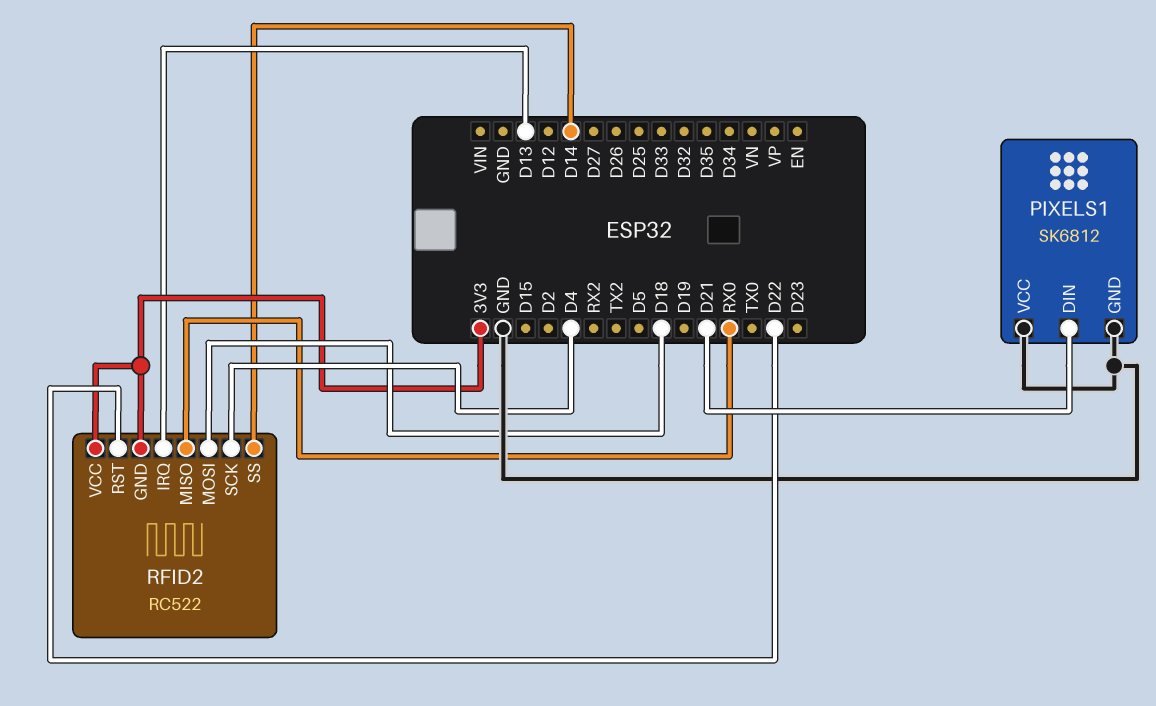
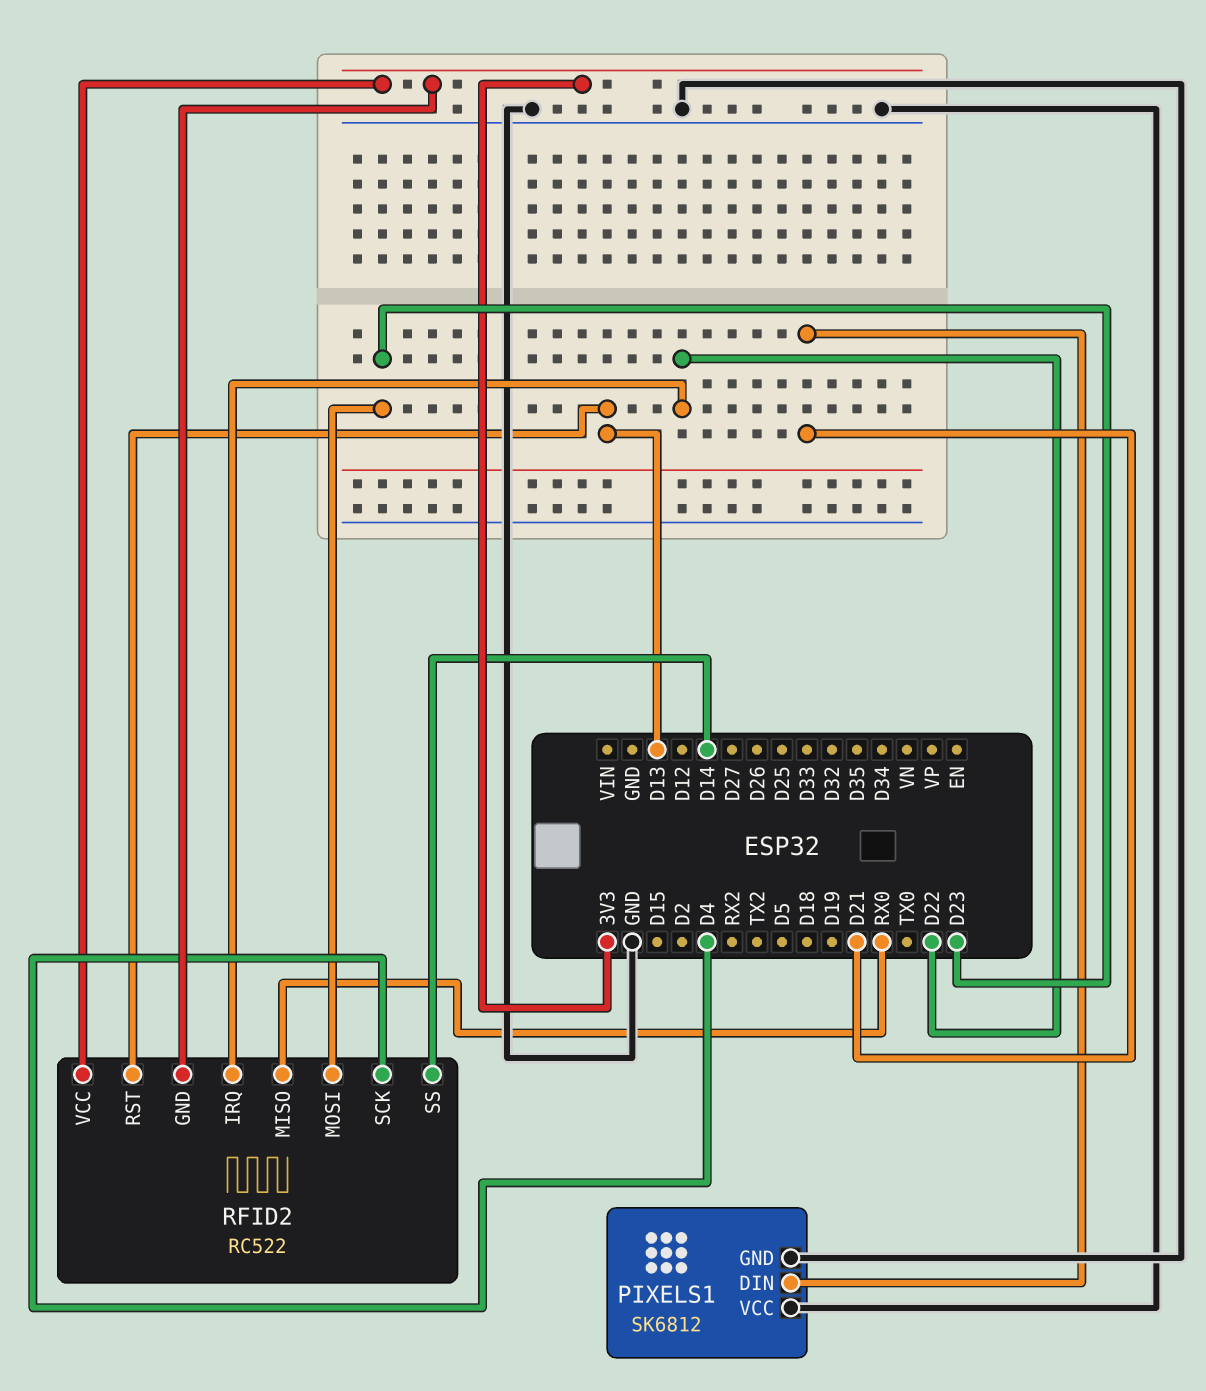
RFID2 pin IRQ: D13 -> D22
RFID2 pin MOSI: D18 -> D23
RFID2 pin RST: D22 -> D13

